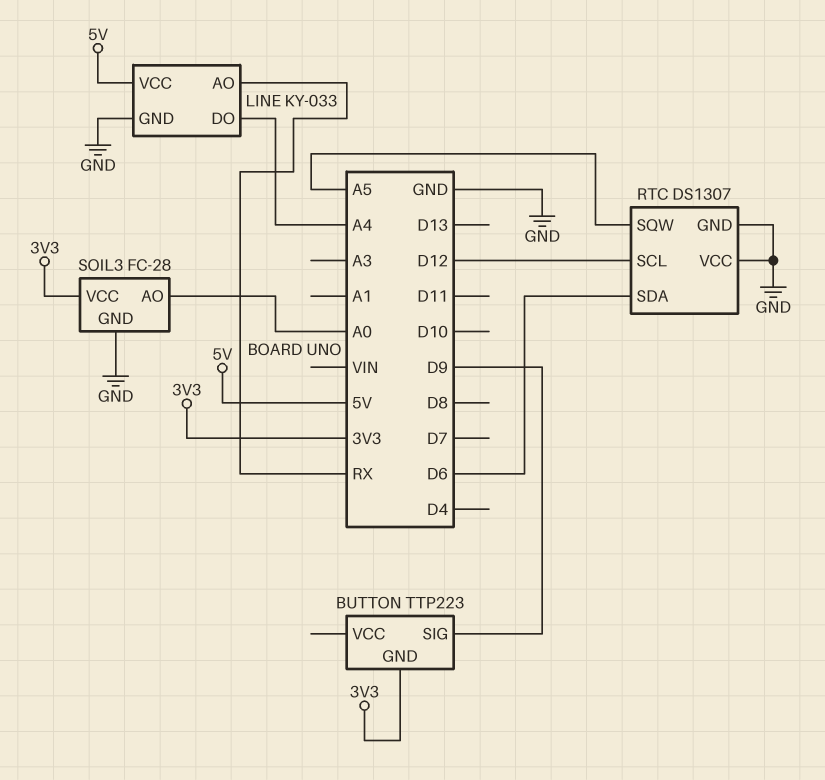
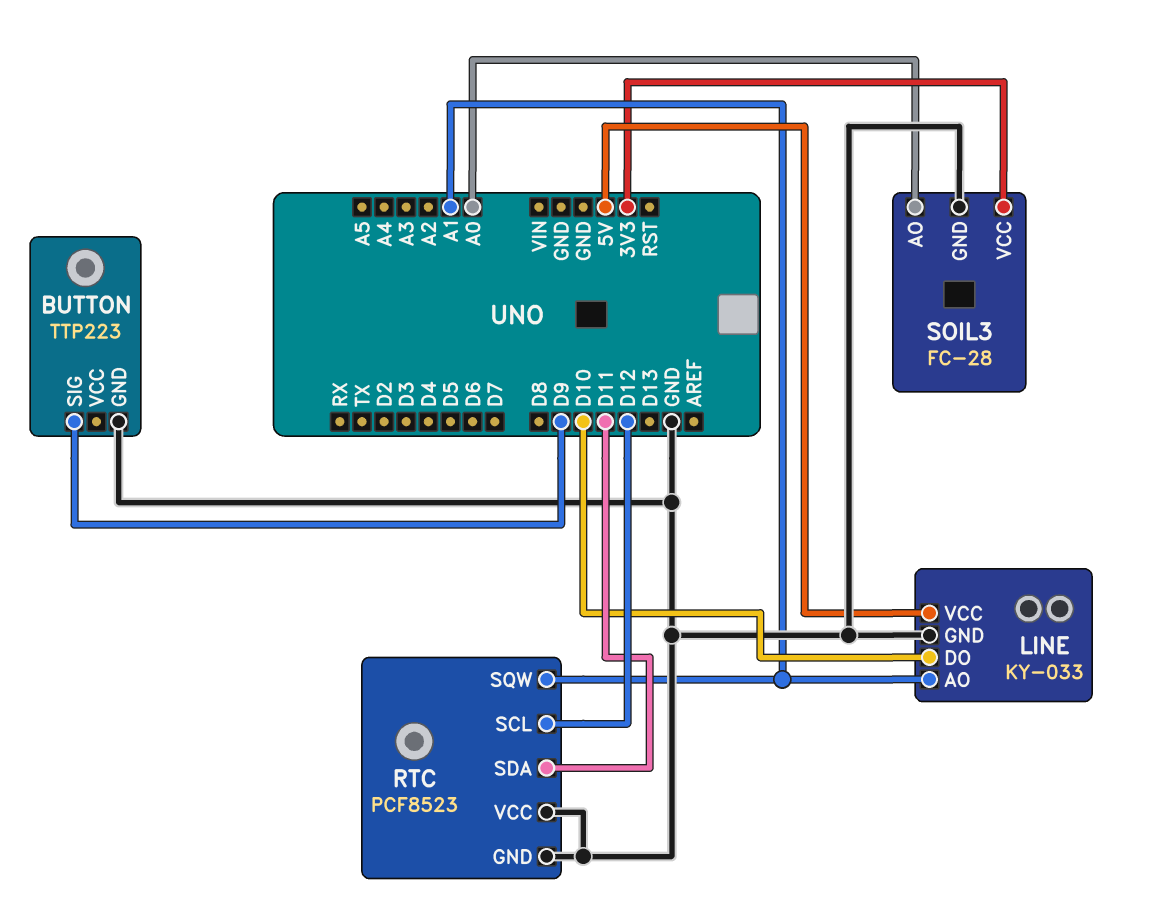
BUTTON pin GND: 3V3 -> GND
LINE pin AO: RX -> A1
LINE pin DO: A4 -> D10
RTC: DS1307 -> PCF8523
RTC pin SDA: D6 -> D11
RTC pin SQW: A5 -> A1

